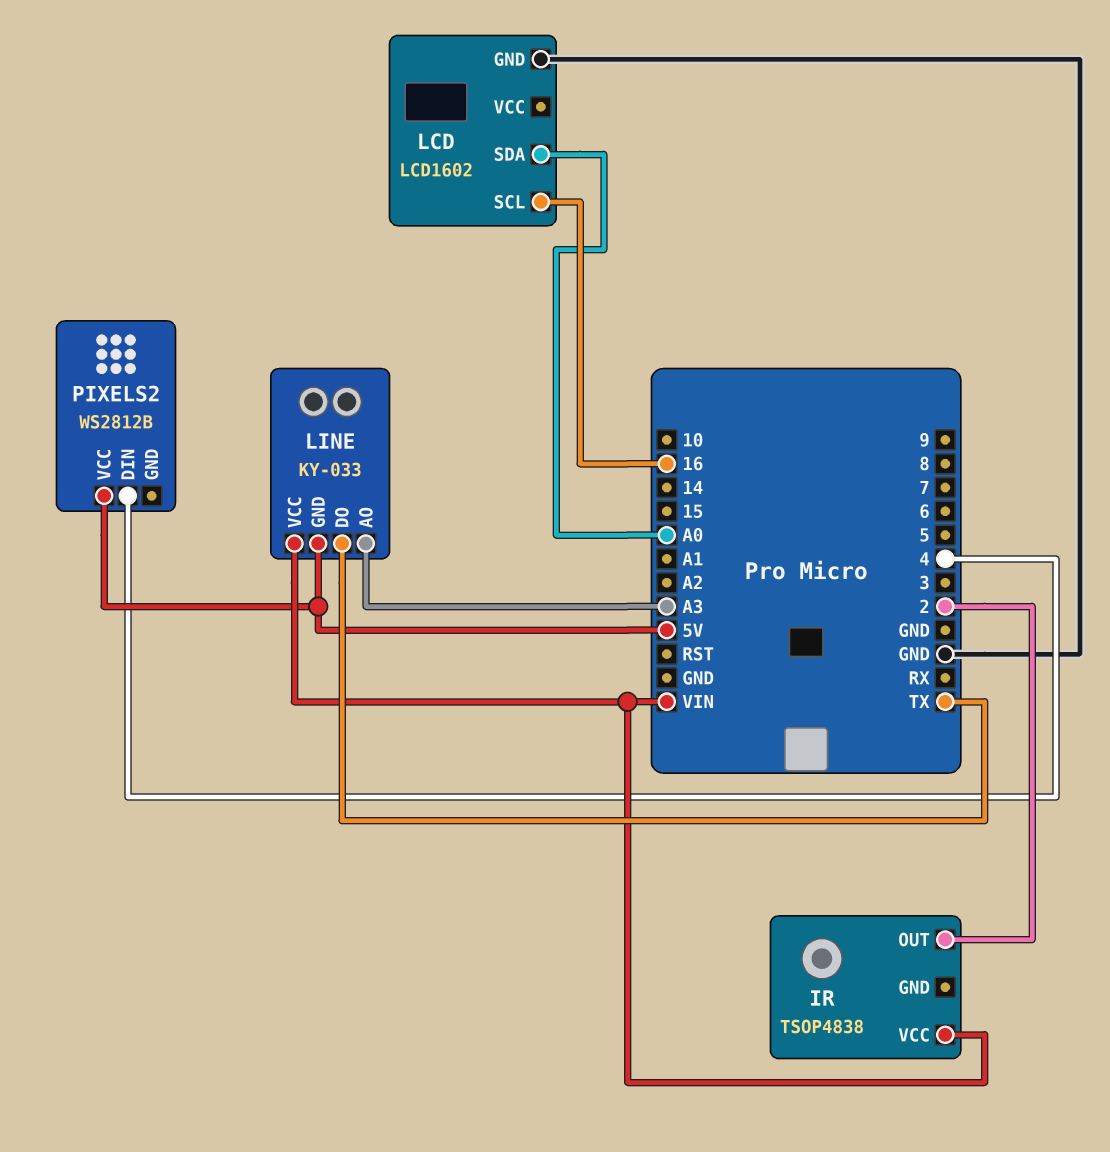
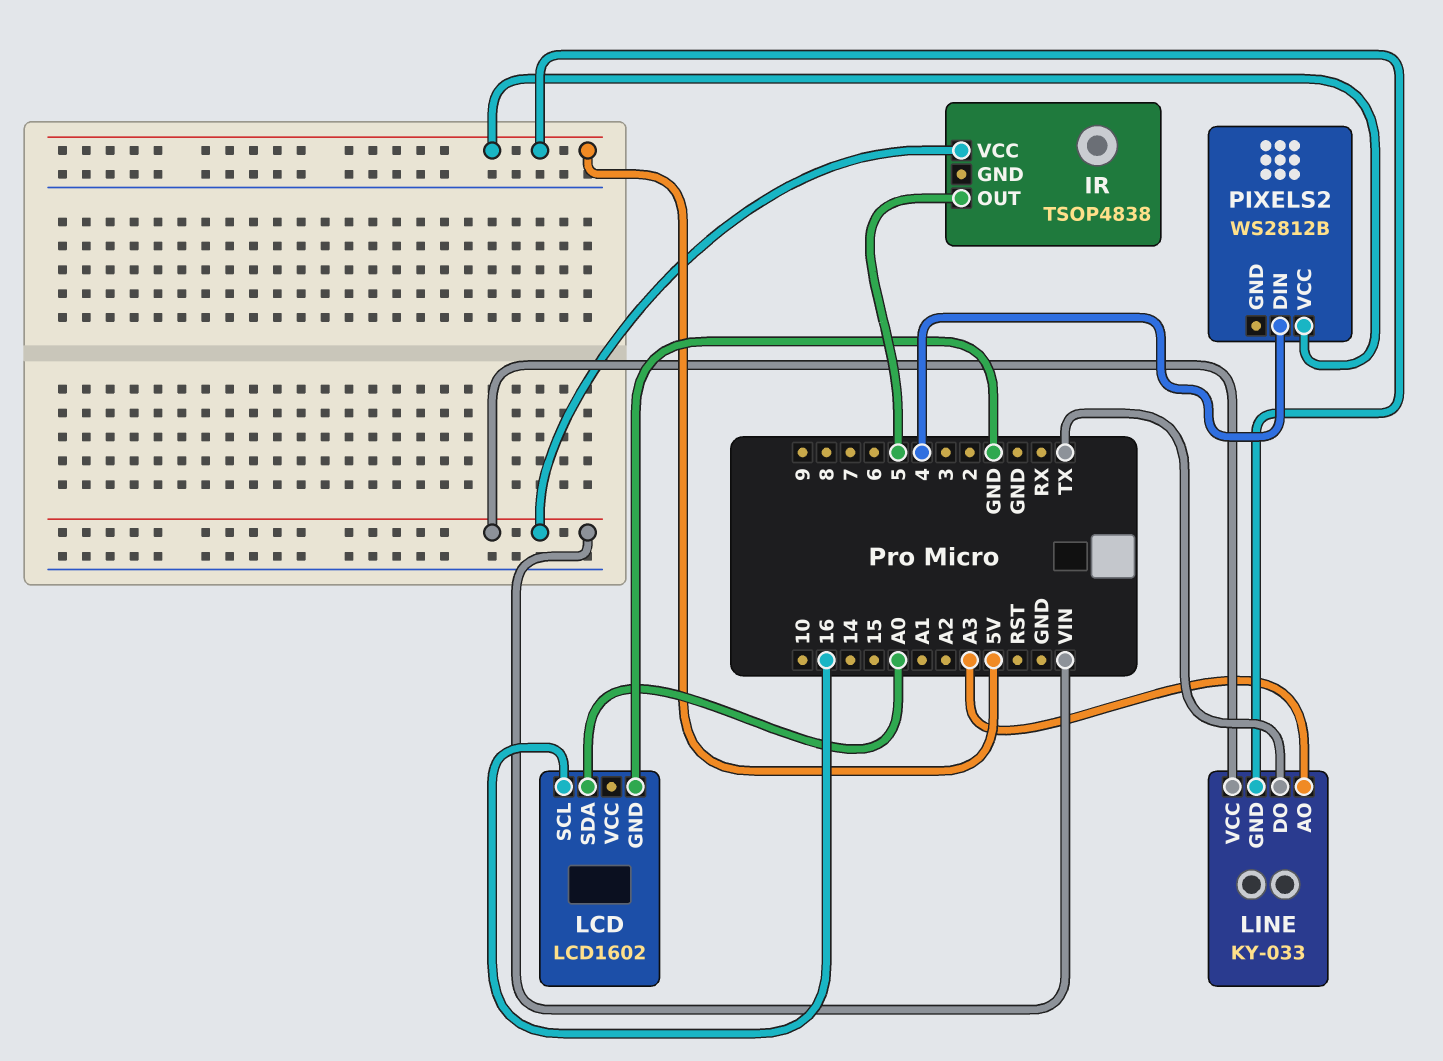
IR pin OUT: 2 -> 5

